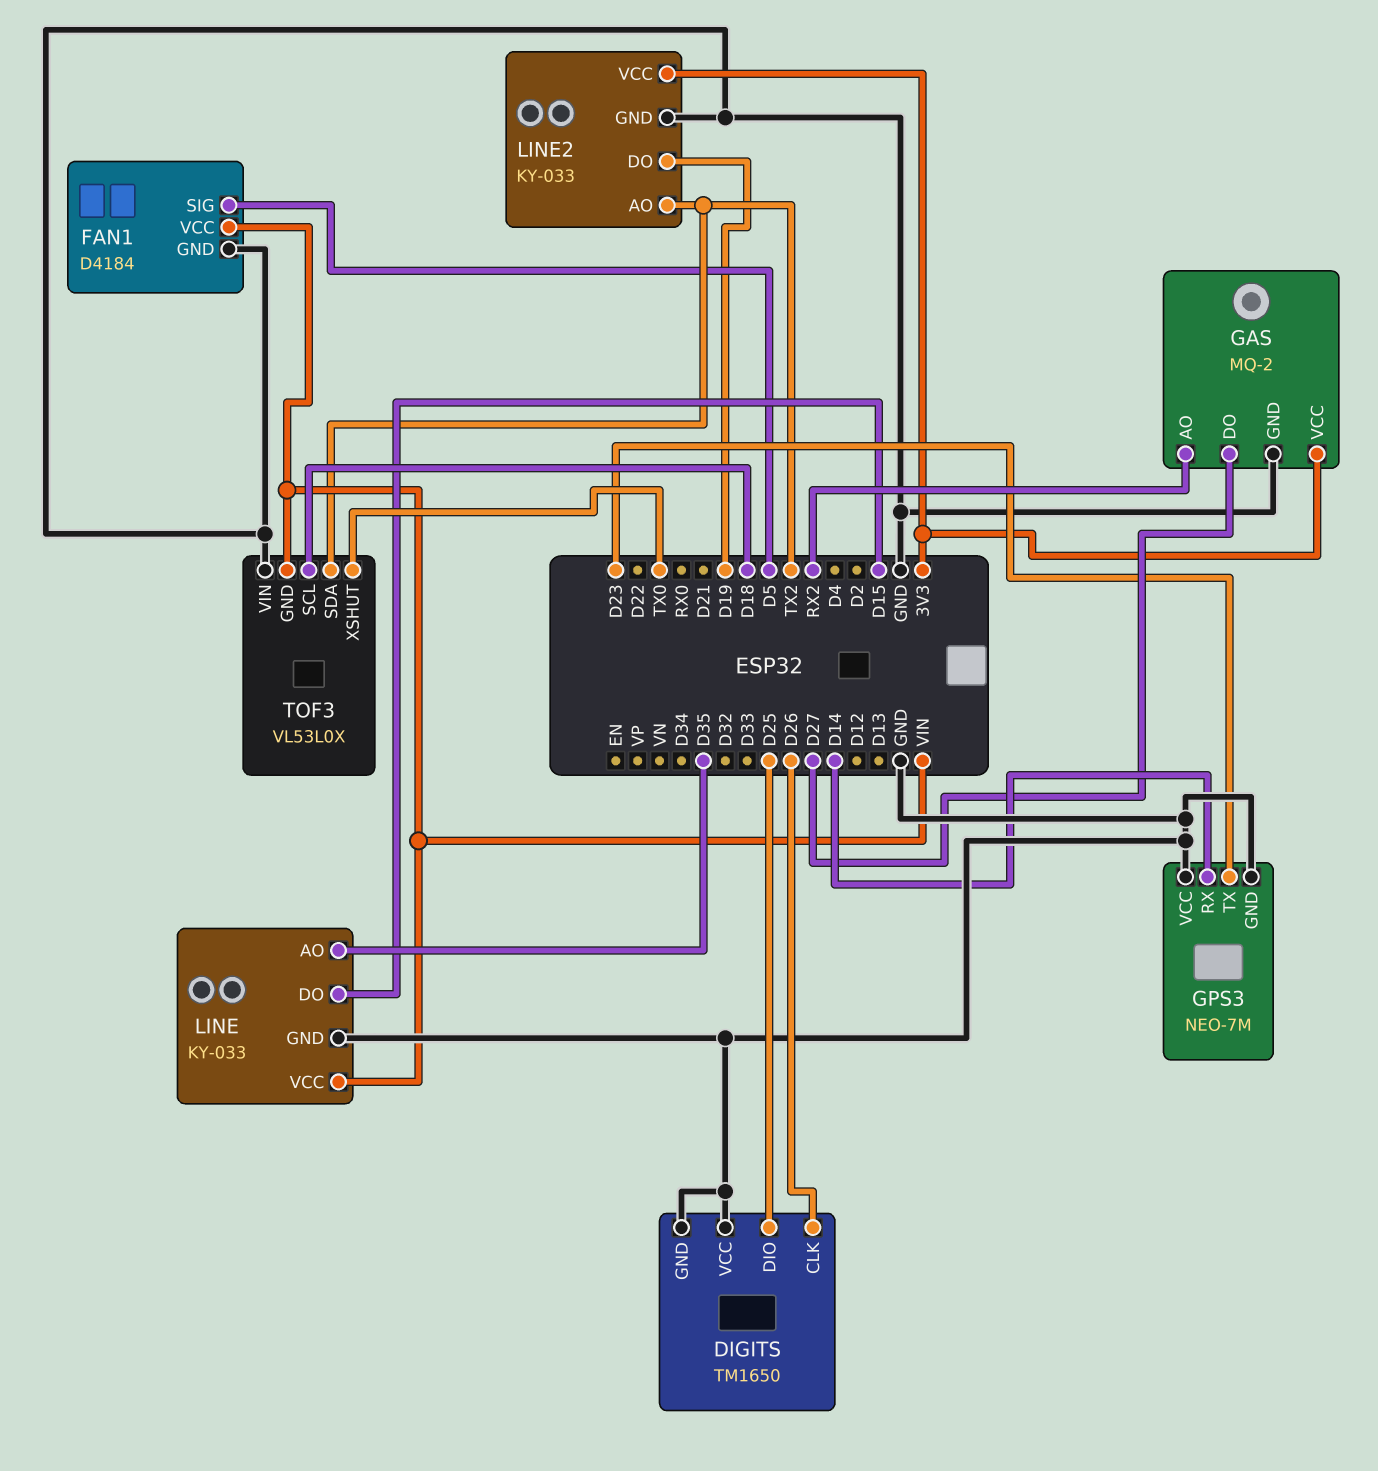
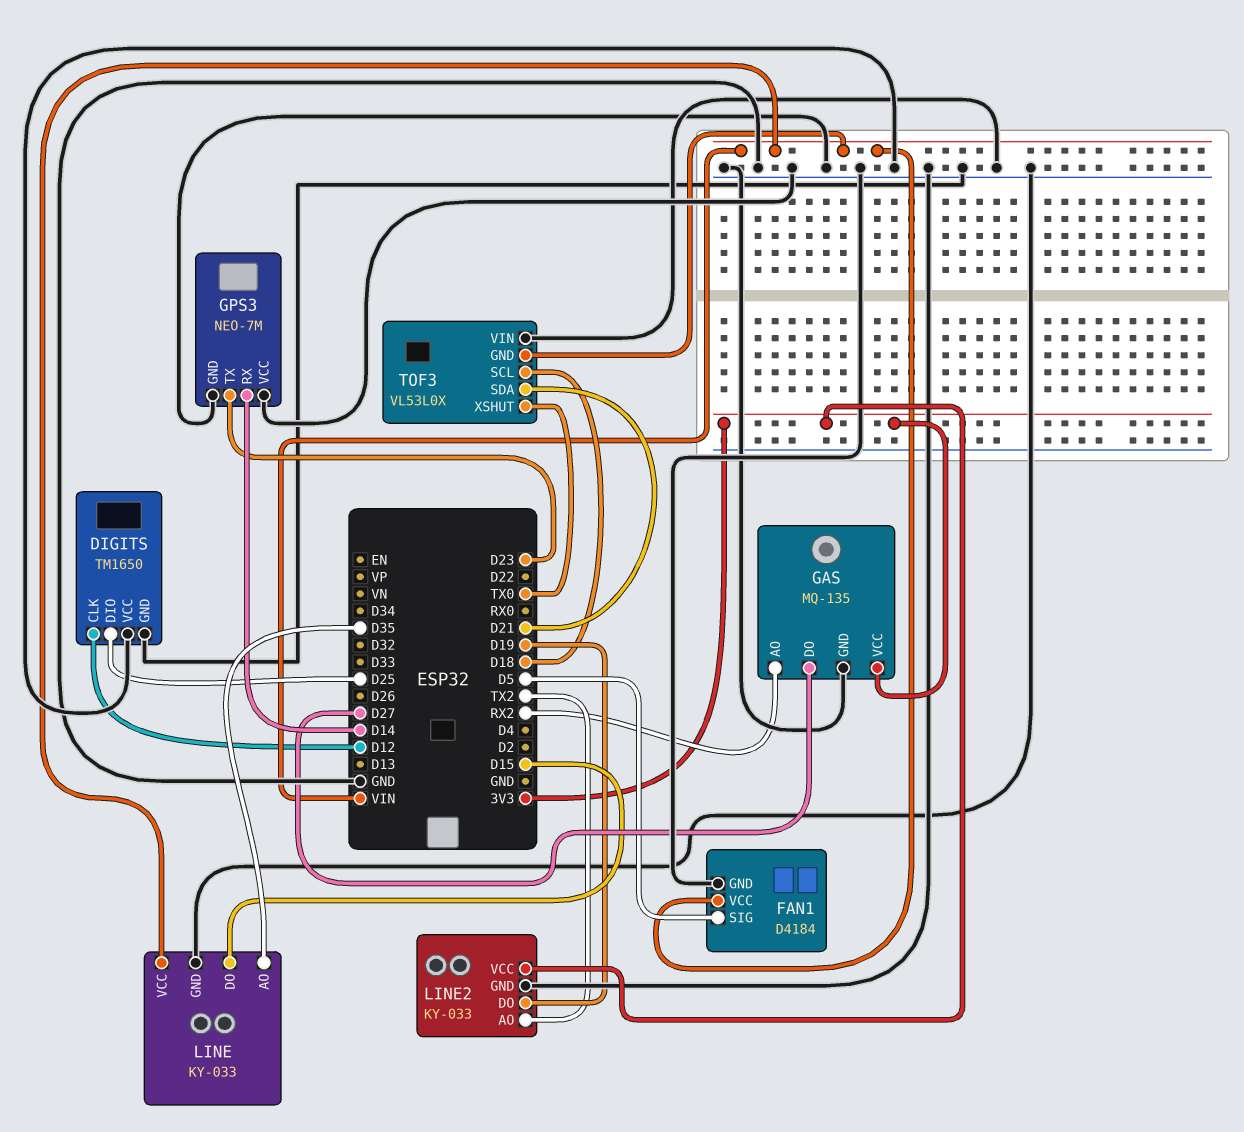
DIGITS pin CLK: D26 -> D12
GAS: MQ-2 -> MQ-135
TOF3 pin SDA: TX2 -> D21

